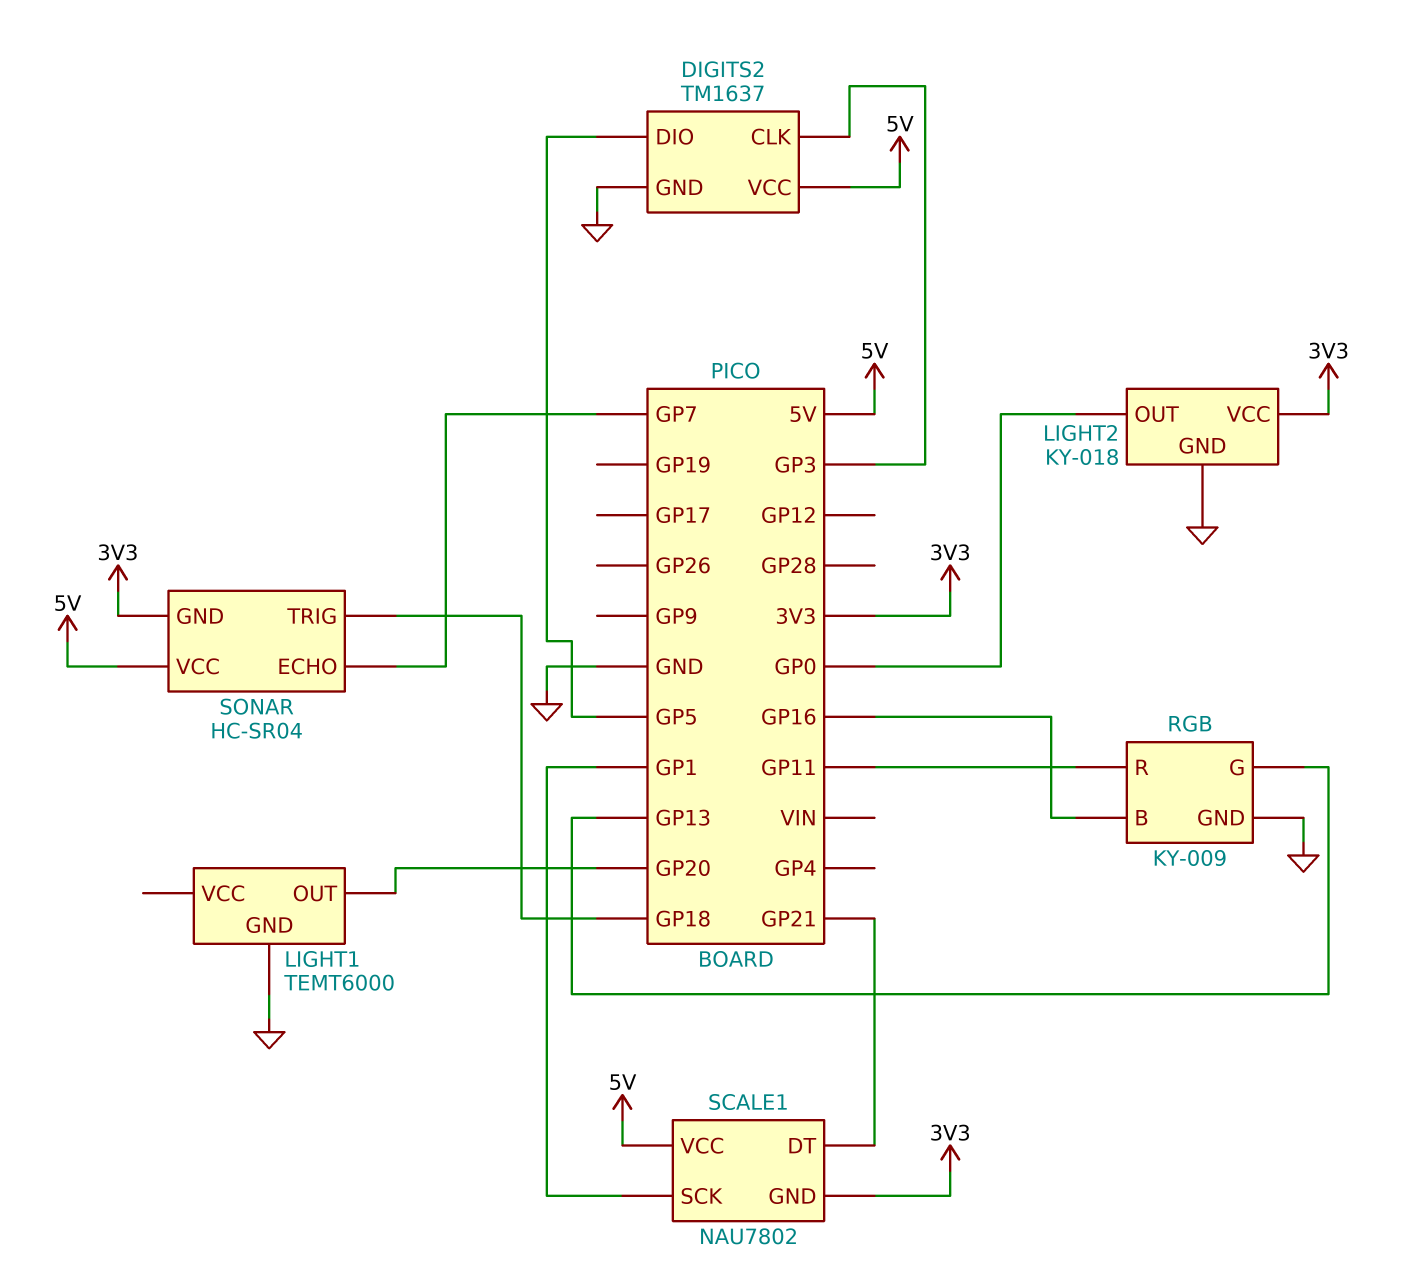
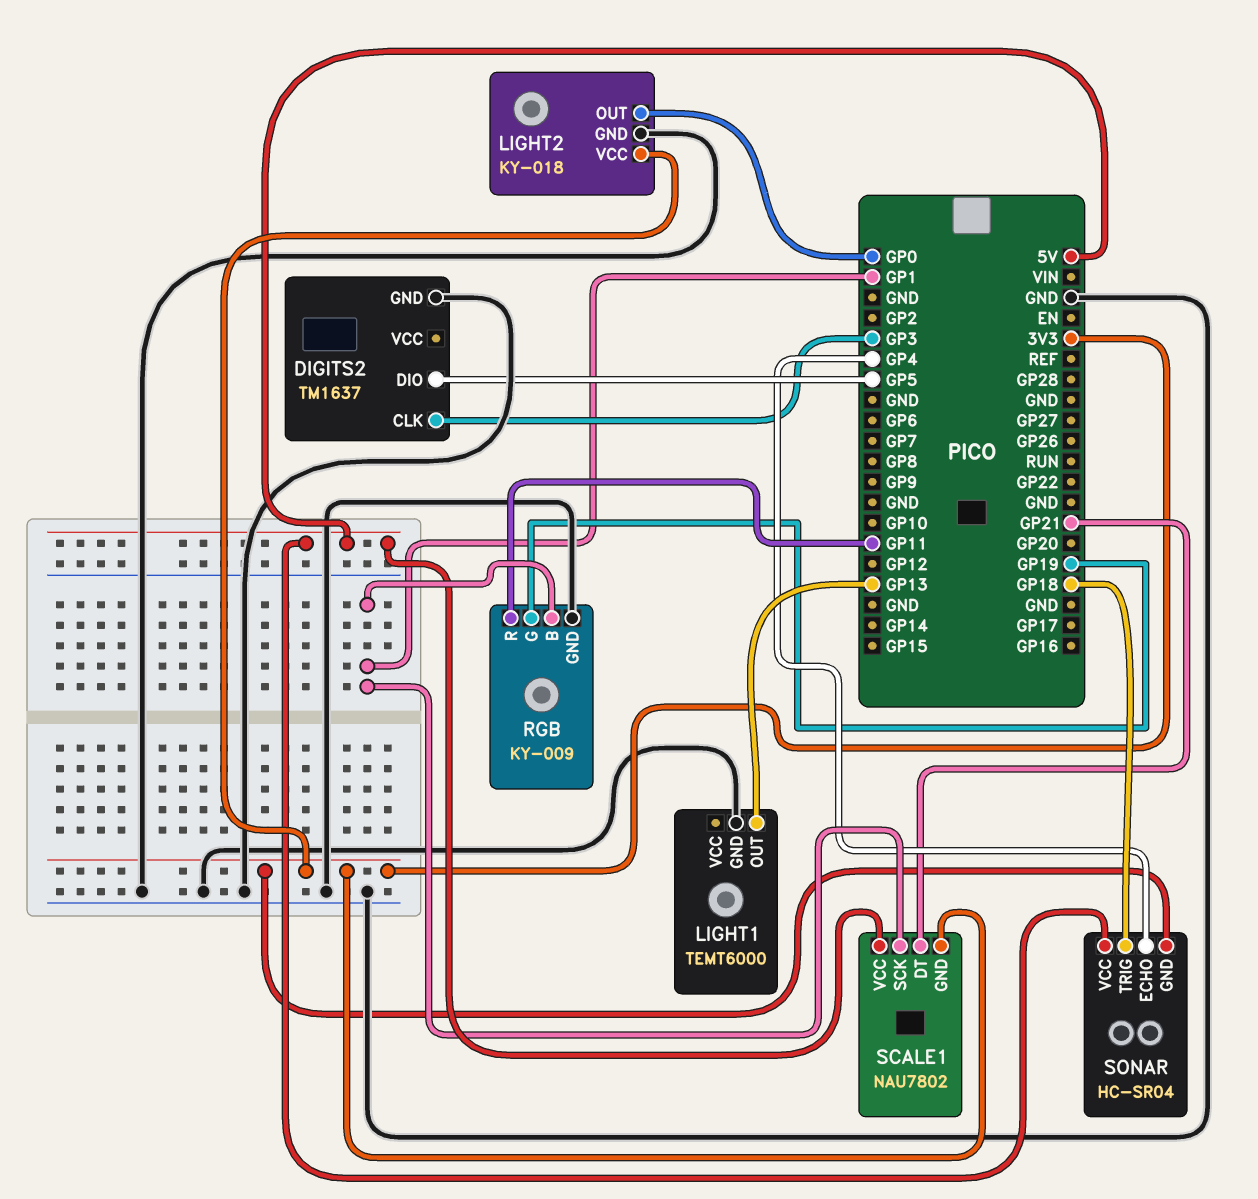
DIGITS2 pin VCC: 5V -> none
LIGHT1 pin OUT: GP20 -> GP13
RGB pin B: GP16 -> GP1
RGB pin G: GP13 -> GP19
SONAR pin ECHO: GP7 -> GP4

